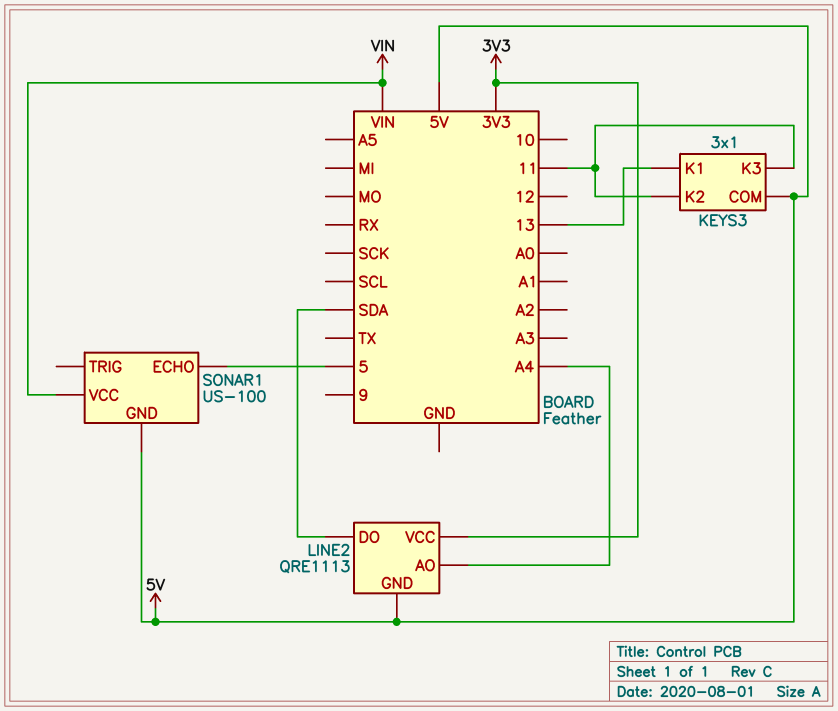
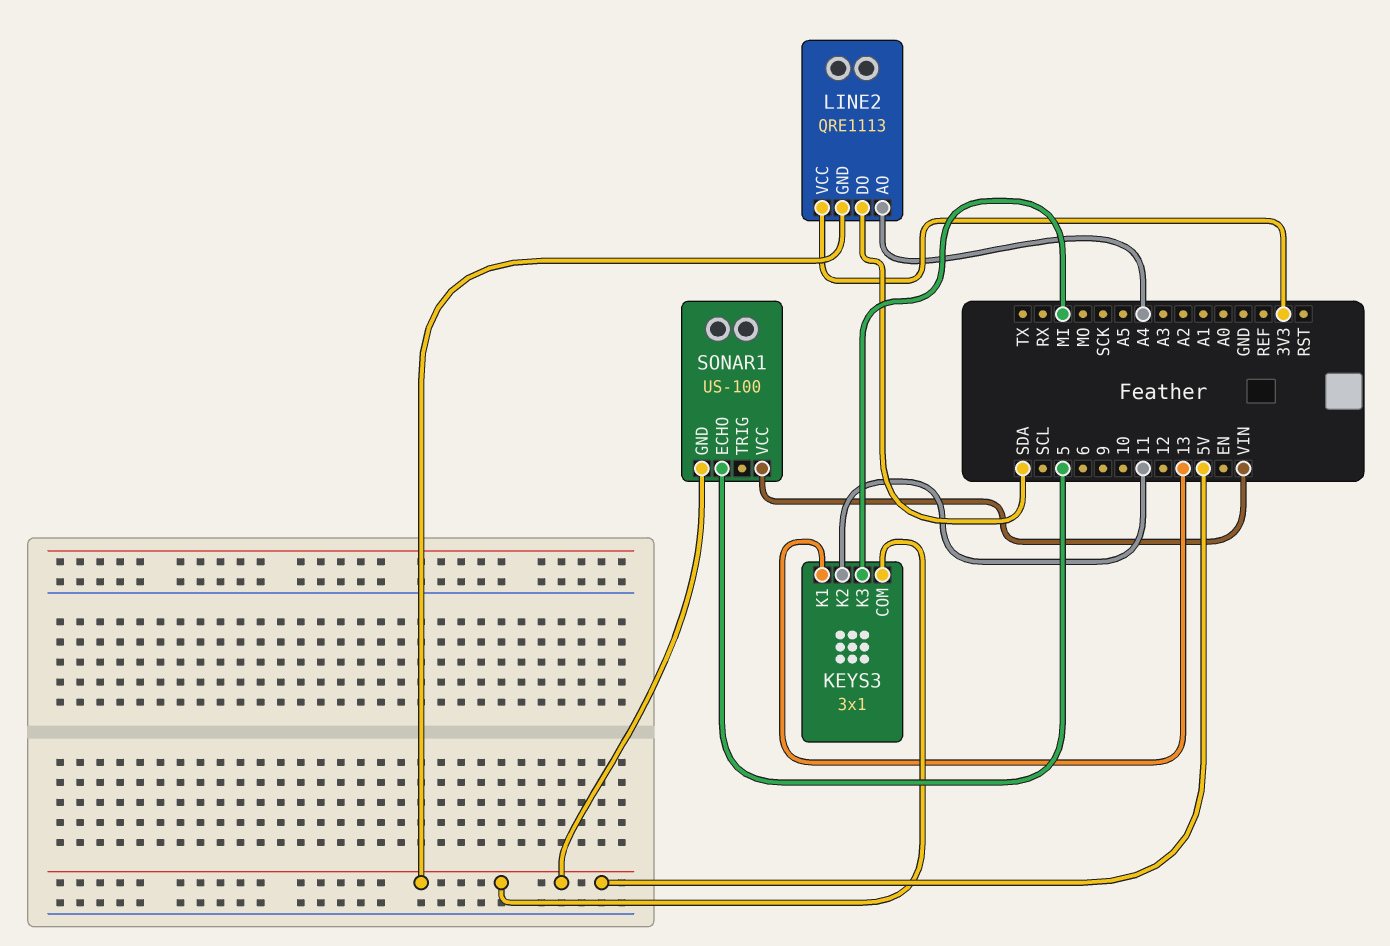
KEYS3 pin K3: 11 -> MI

